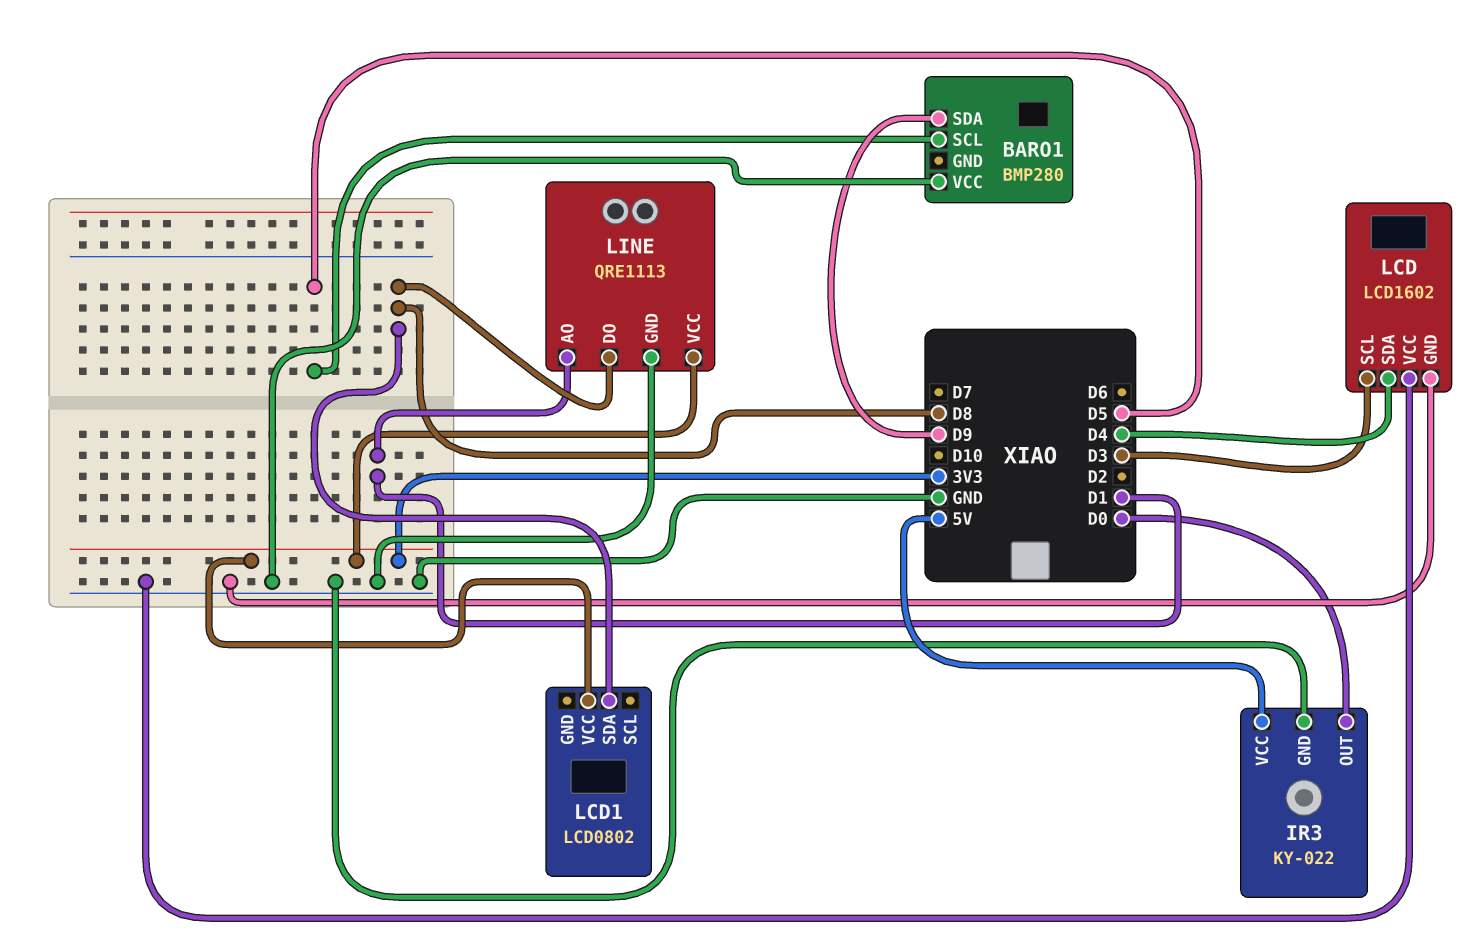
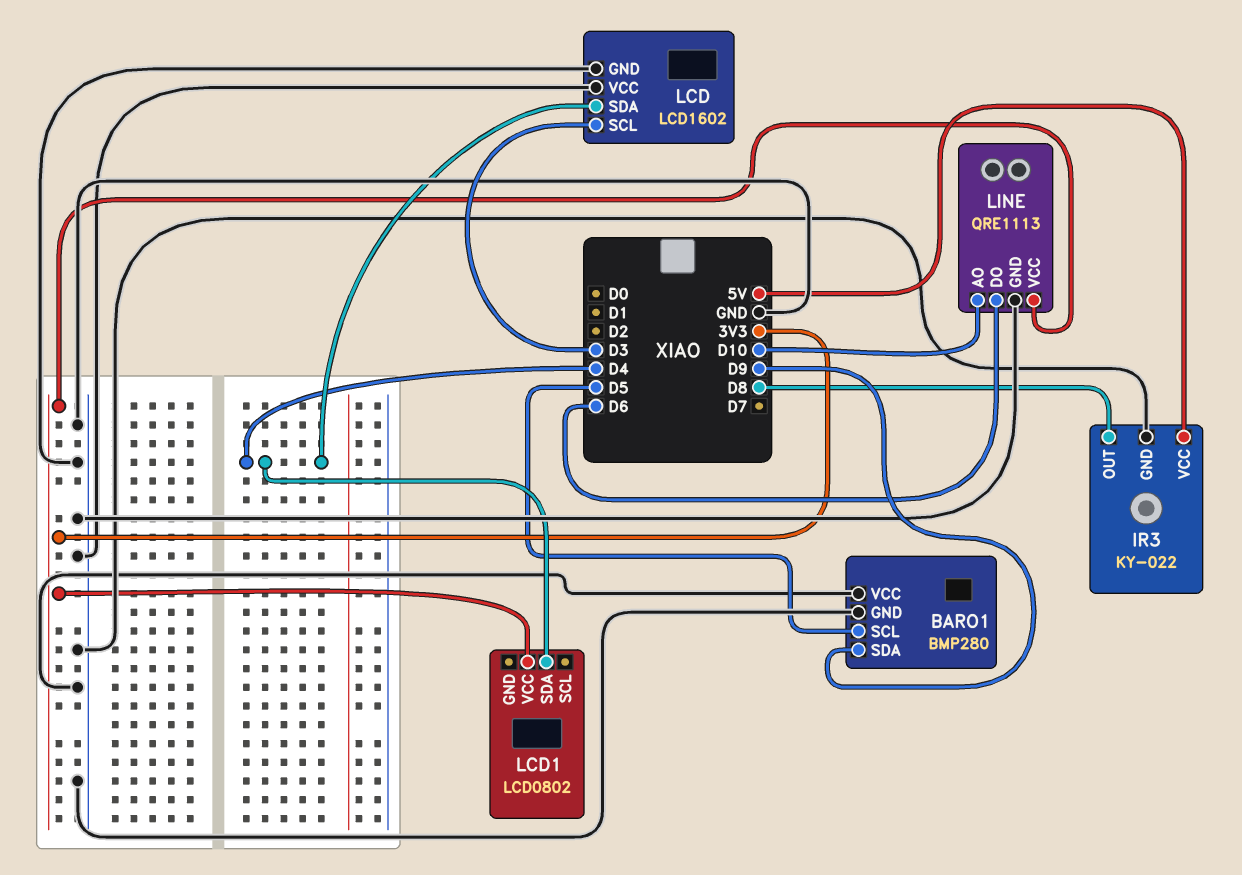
BARO1 pin GND: none -> GND
IR3 pin OUT: D0 -> D8
LCD1 pin SDA: D8 -> D4
LINE pin AO: D1 -> D10
LINE pin DO: D8 -> D6

